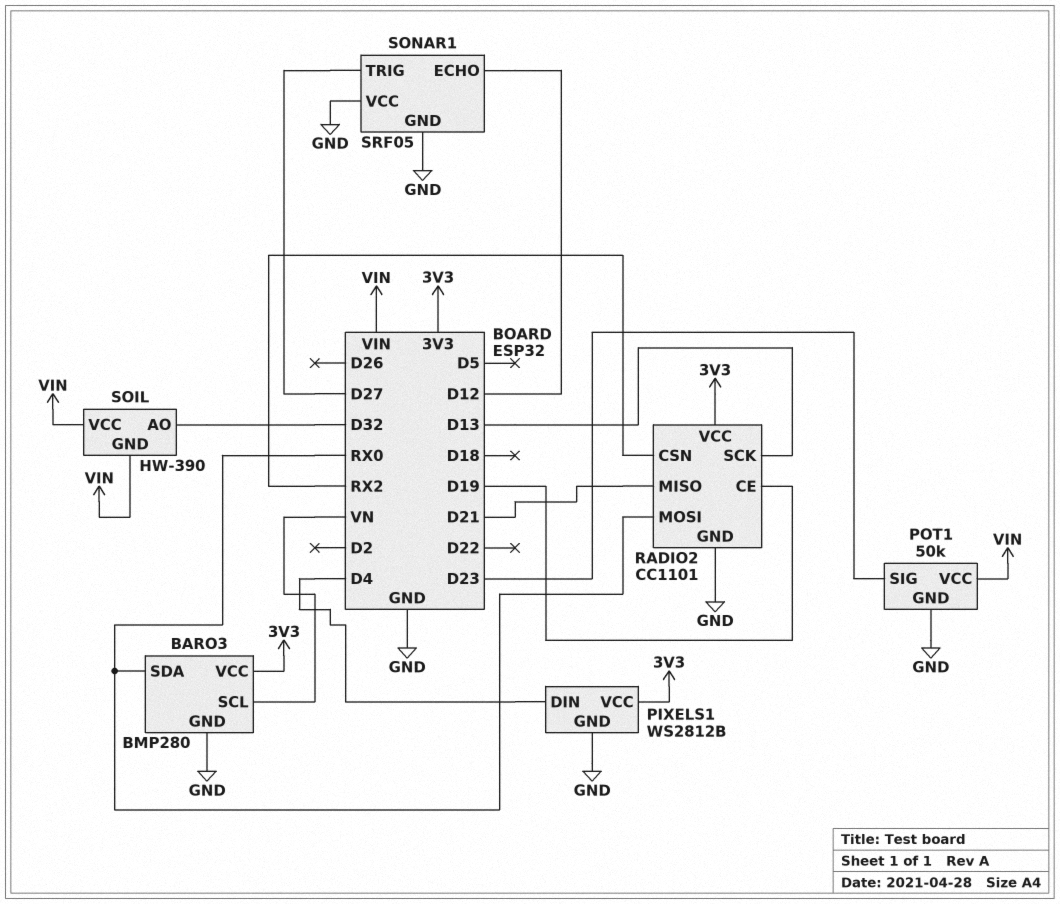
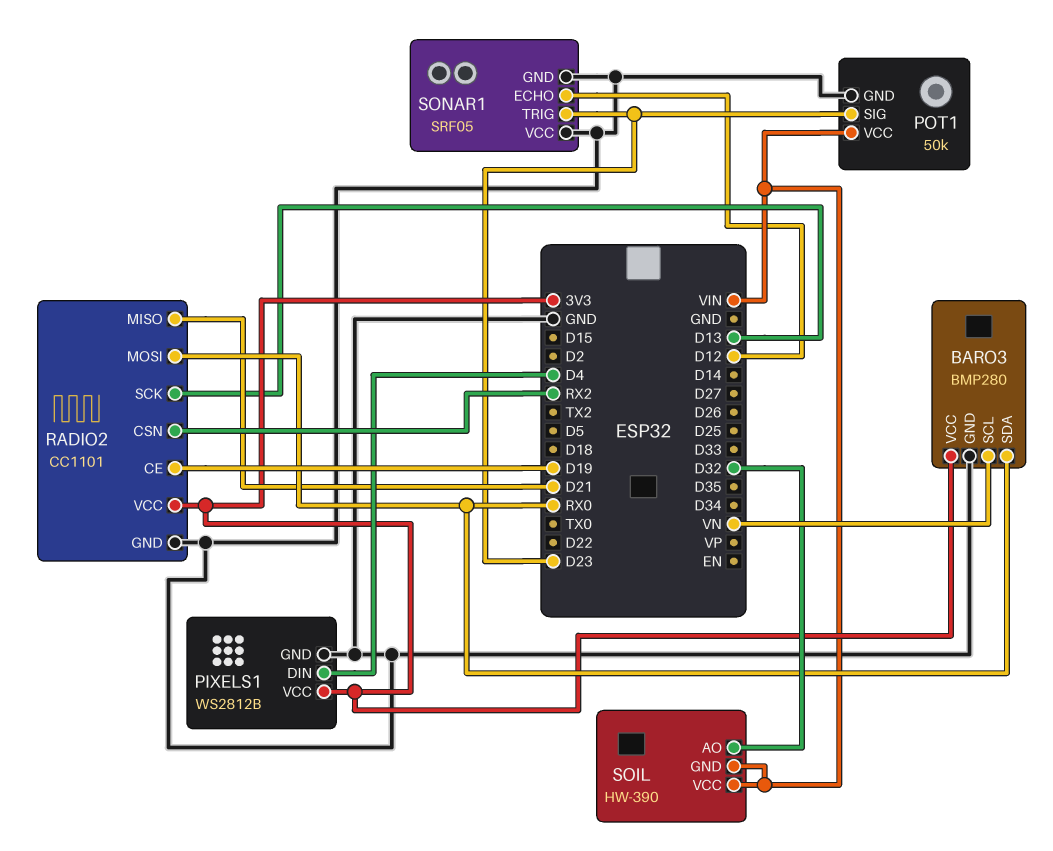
SONAR1 pin TRIG: D27 -> D23

